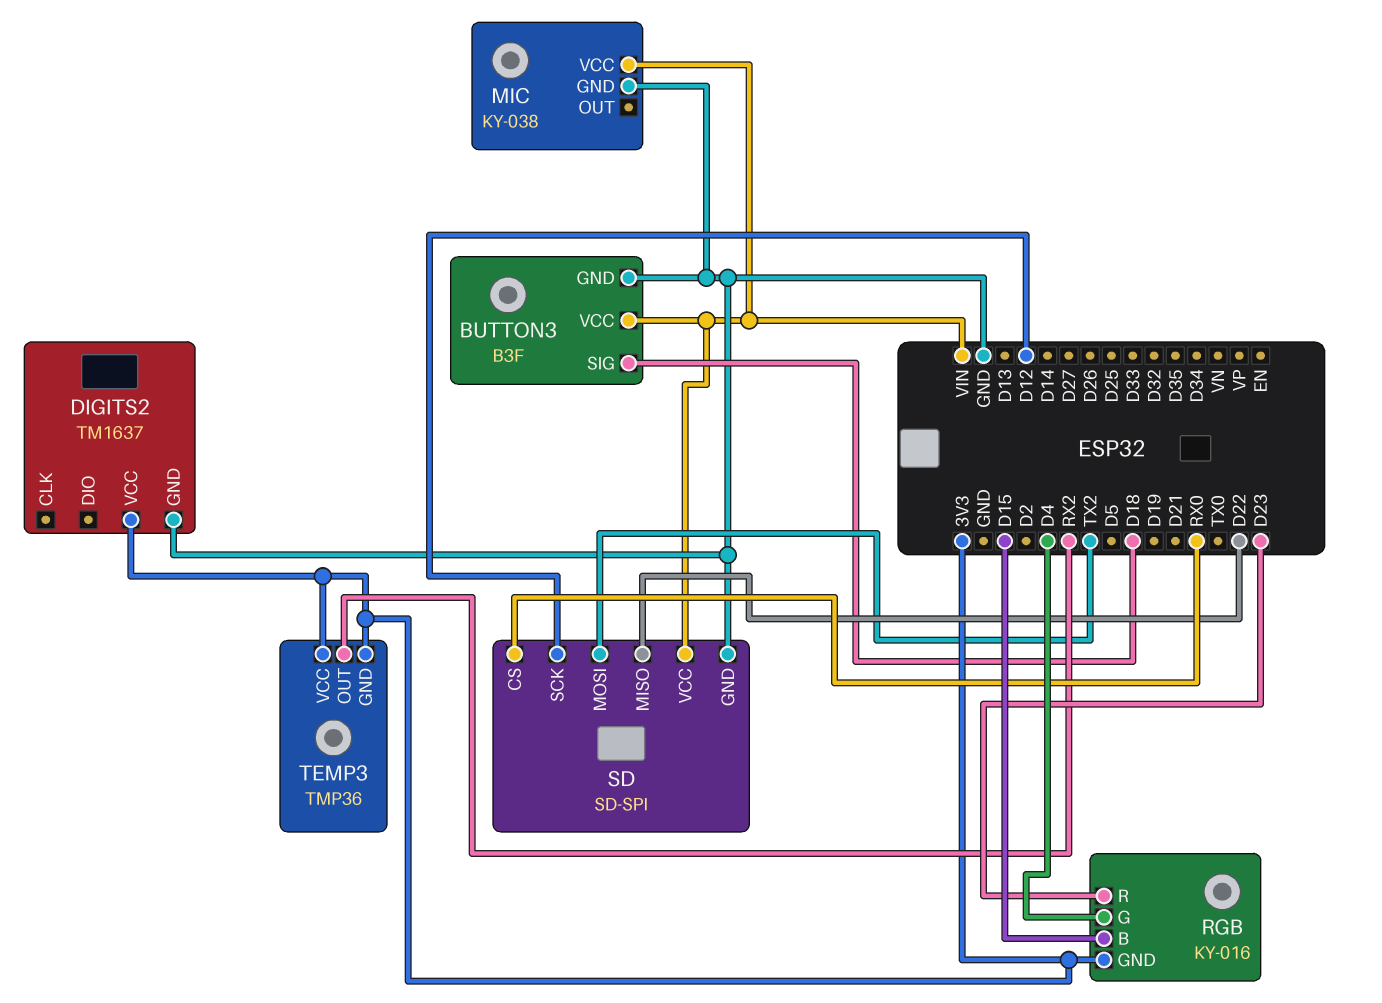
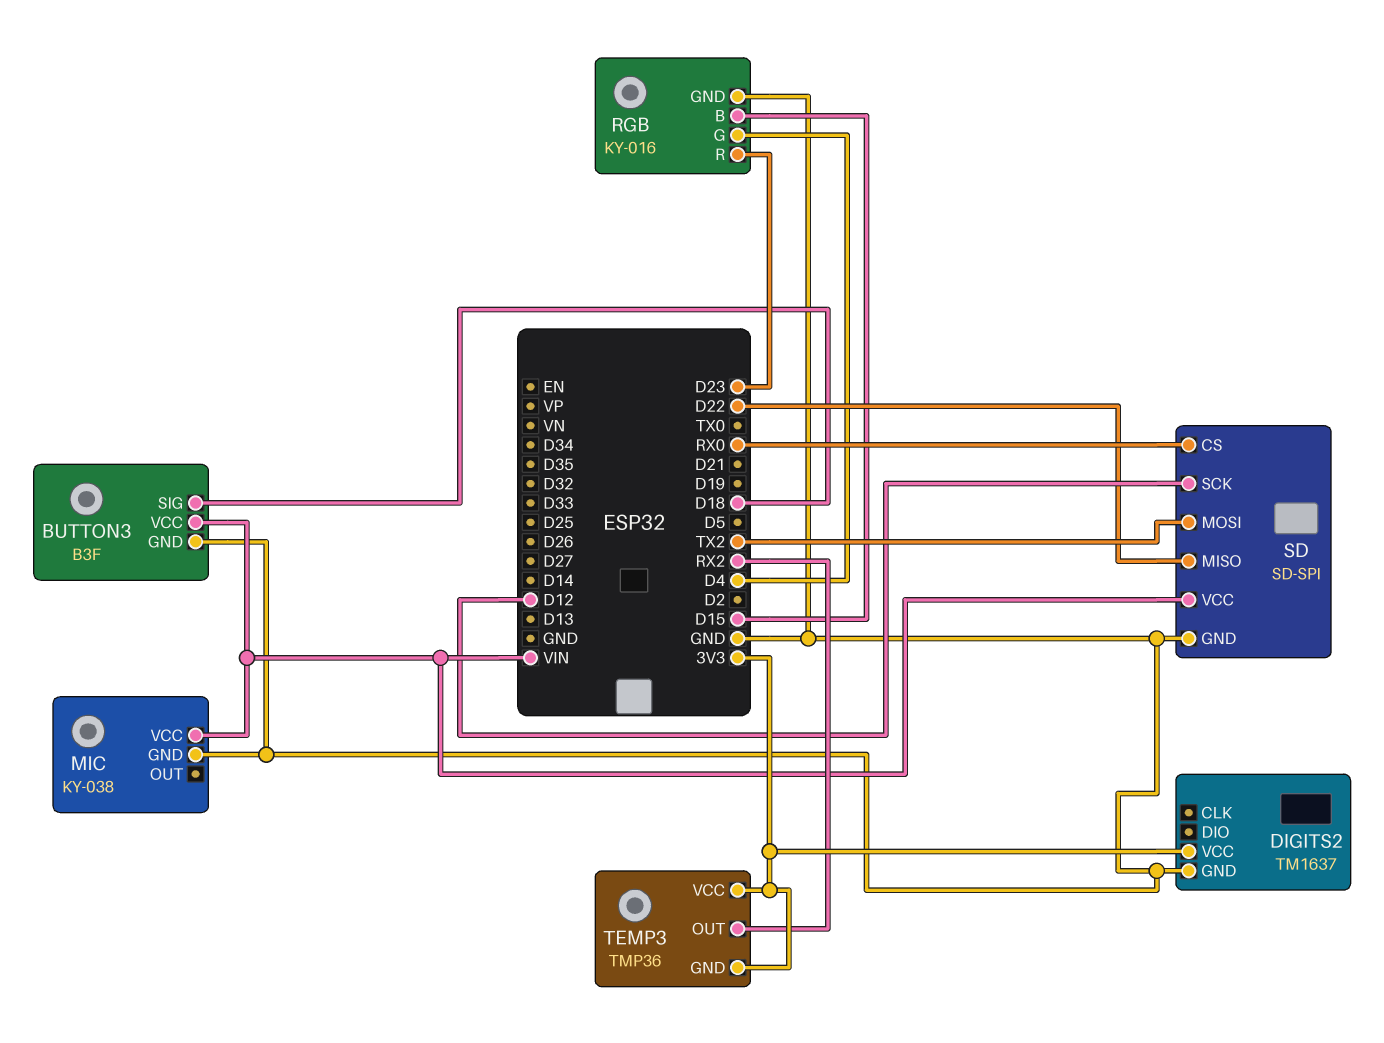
RGB pin GND: 3V3 -> GND

